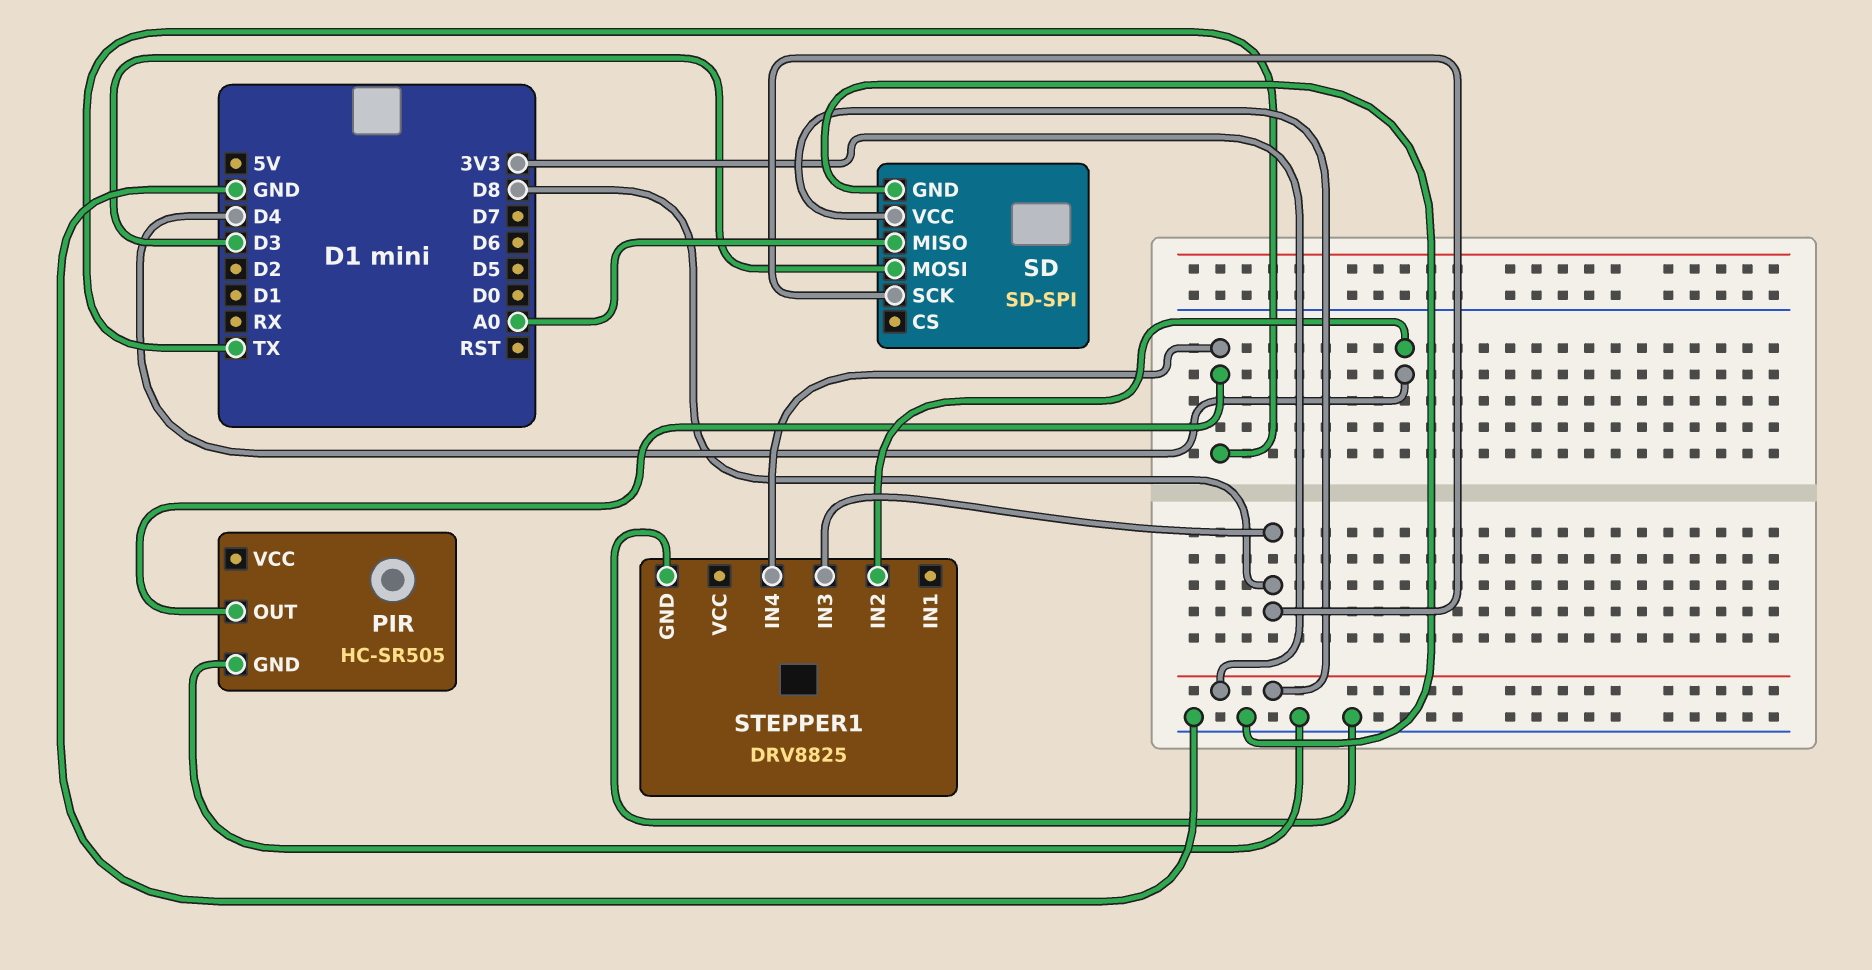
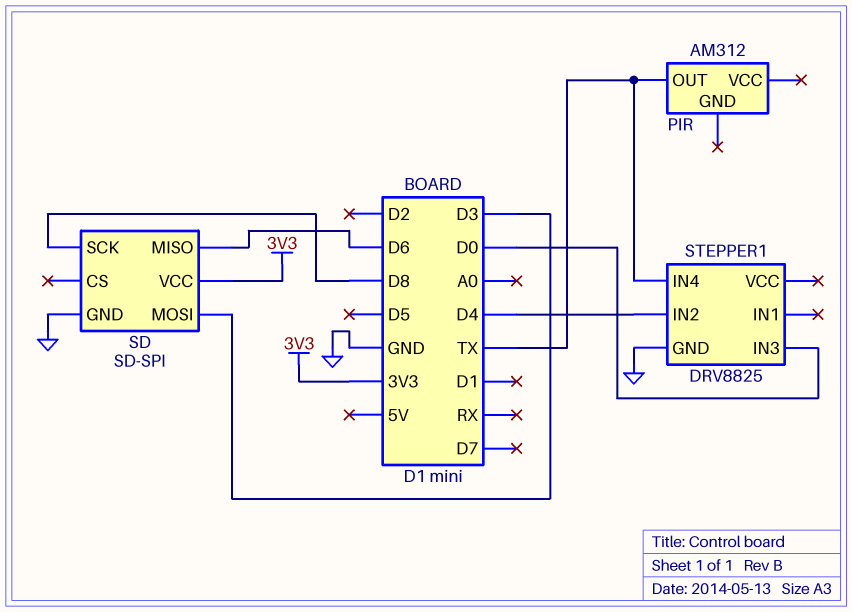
PIR: HC-SR505 -> AM312
PIR pin GND: GND -> none
SD pin MISO: A0 -> D6
STEPPER1 pin IN3: D8 -> D0

